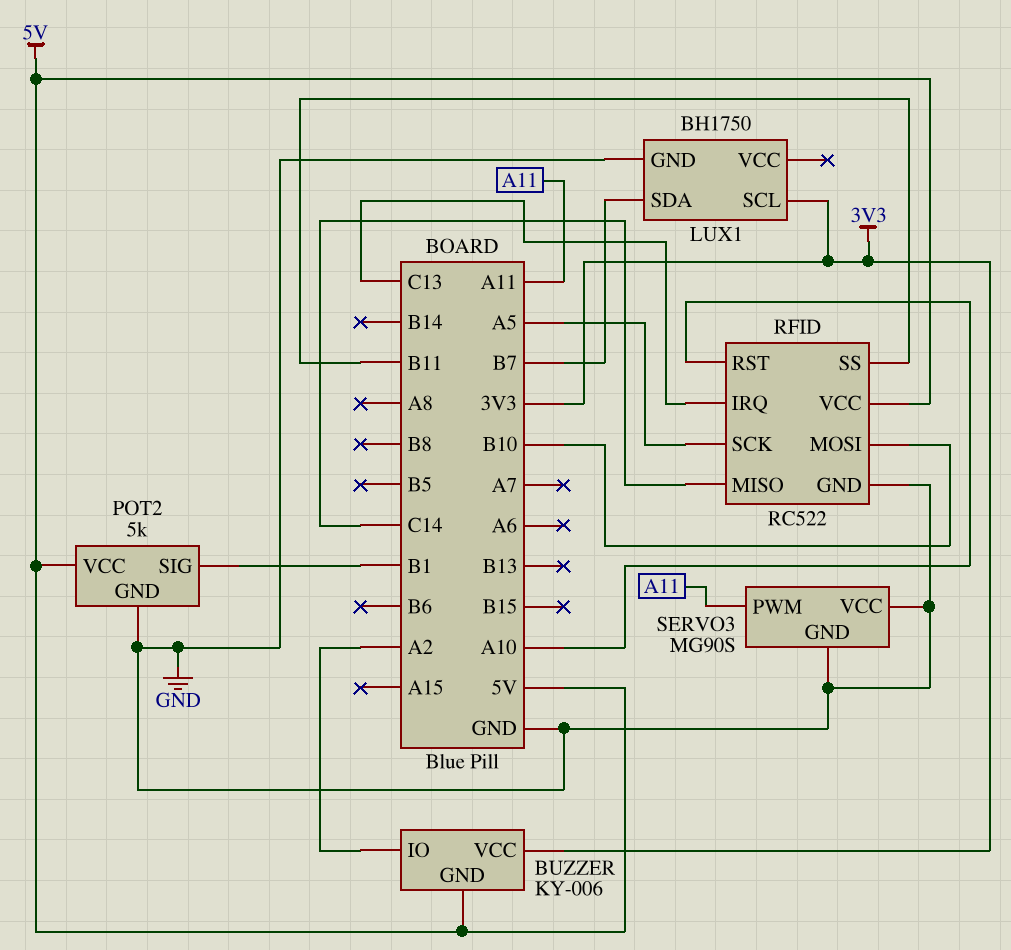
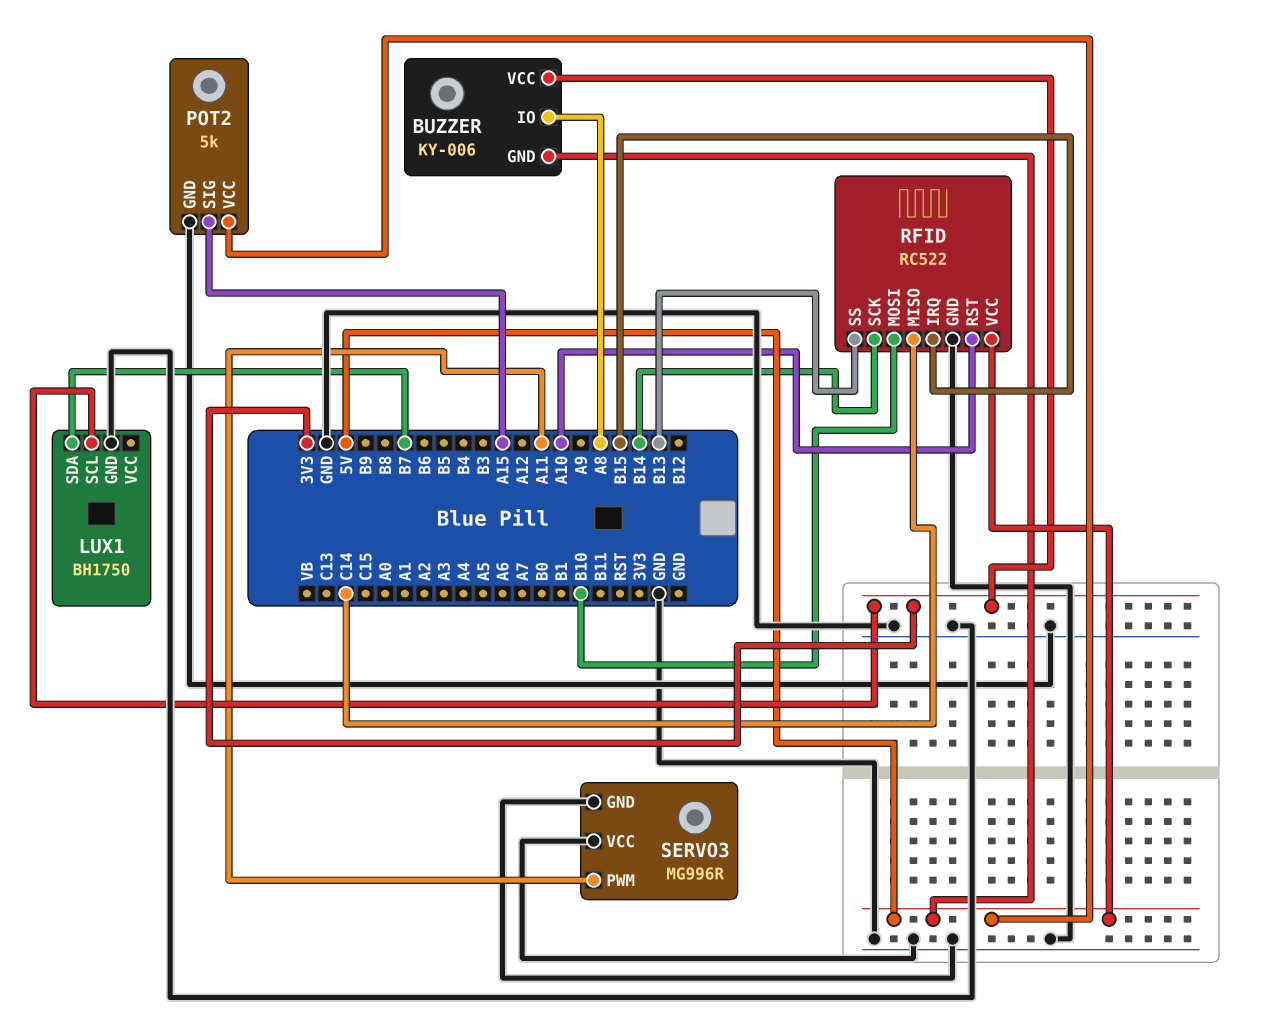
BUZZER pin IO: A2 -> A8
POT2 pin SIG: B1 -> A15
RFID pin IRQ: C13 -> B15
RFID pin SCK: A5 -> B14
RFID pin SS: B11 -> B13
SERVO3: MG90S -> MG996R

